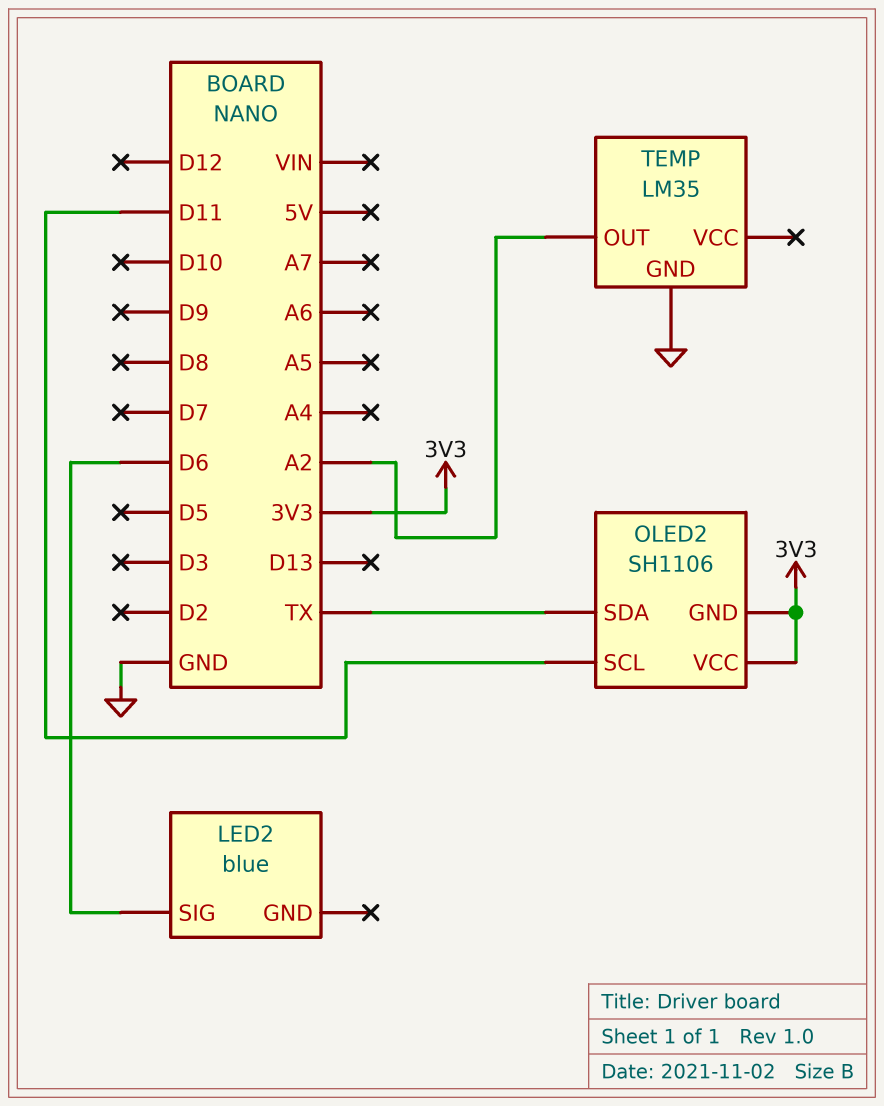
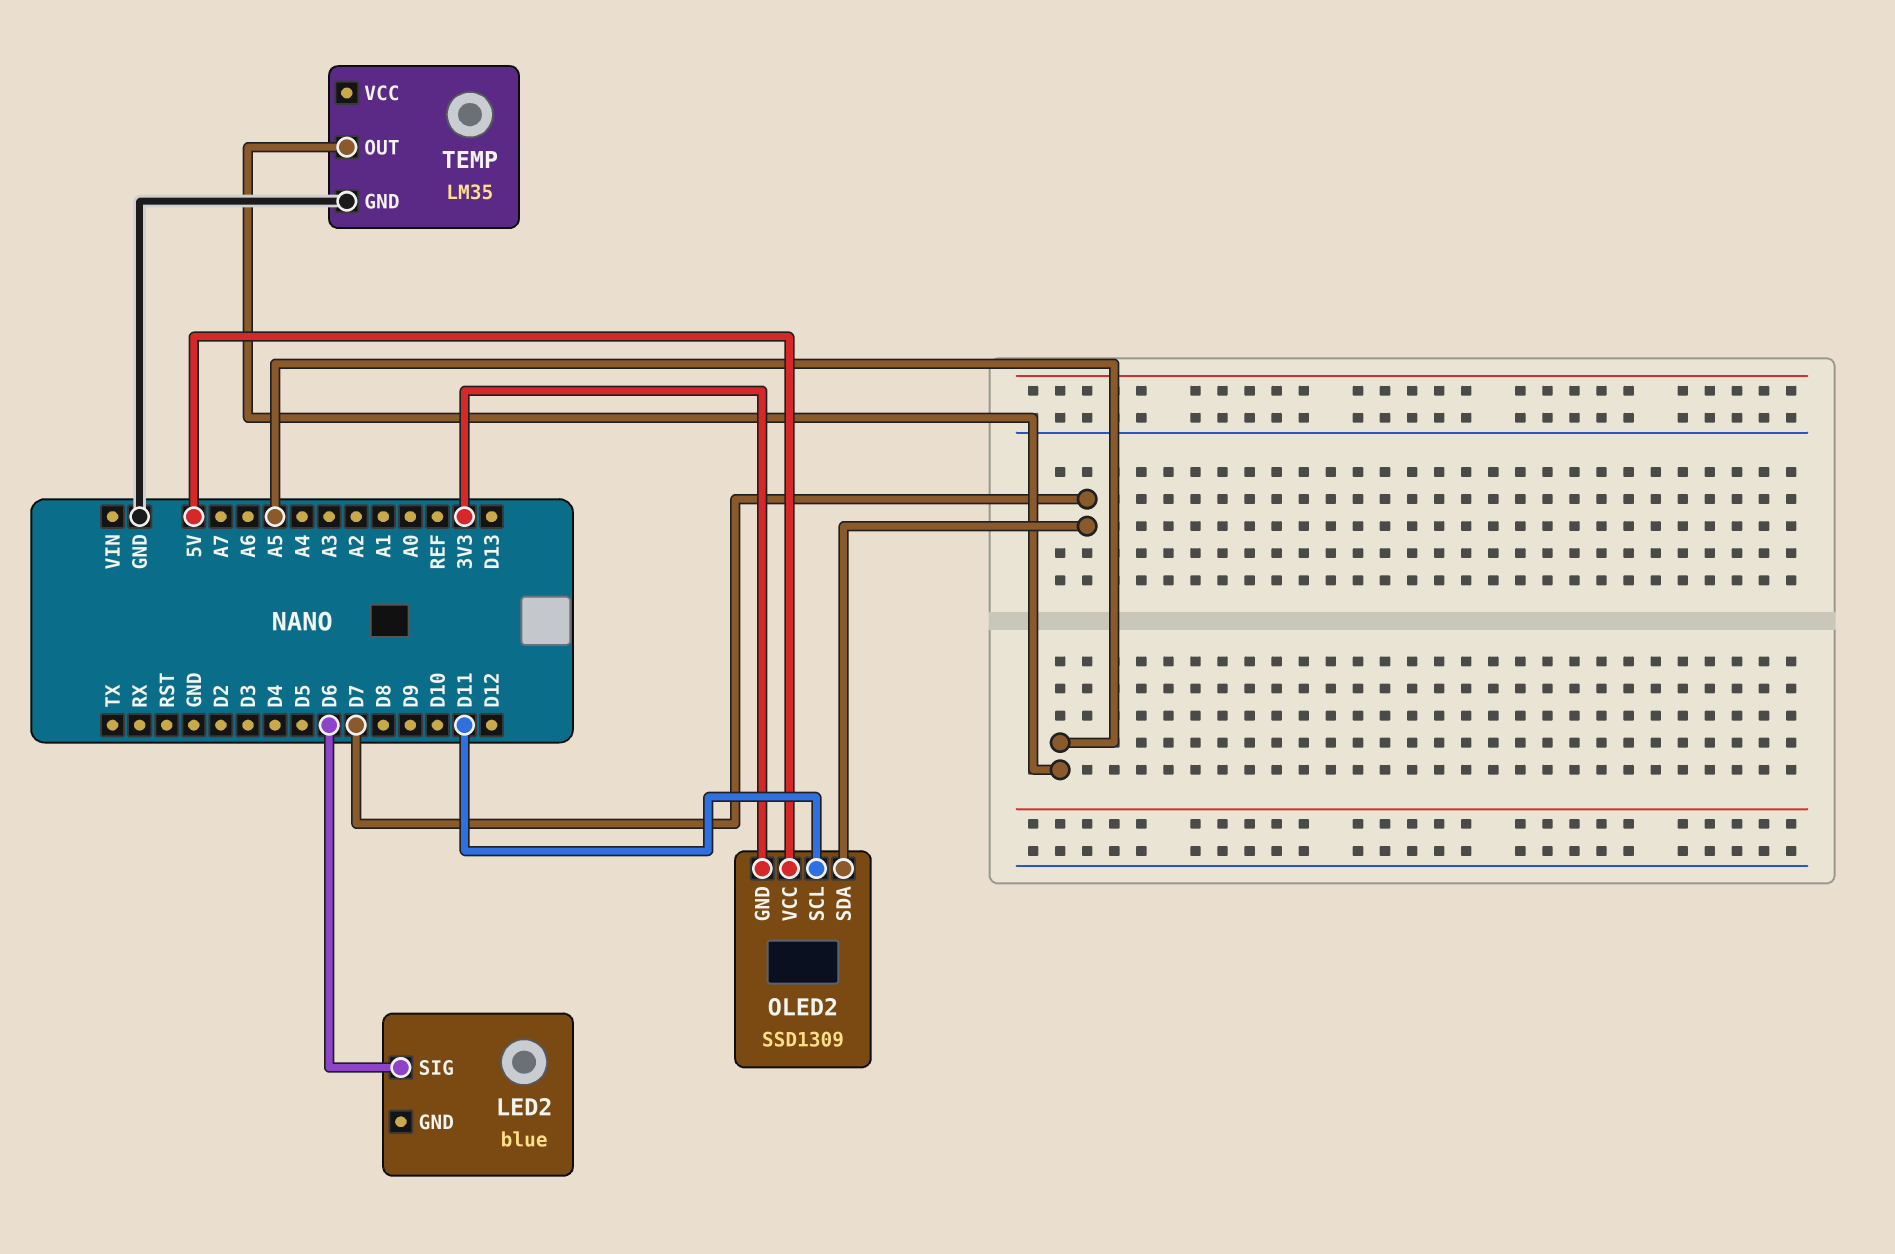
OLED2: SH1106 -> SSD1309
OLED2 pin SDA: TX -> D7
OLED2 pin VCC: 3V3 -> 5V
TEMP pin OUT: A2 -> A5

